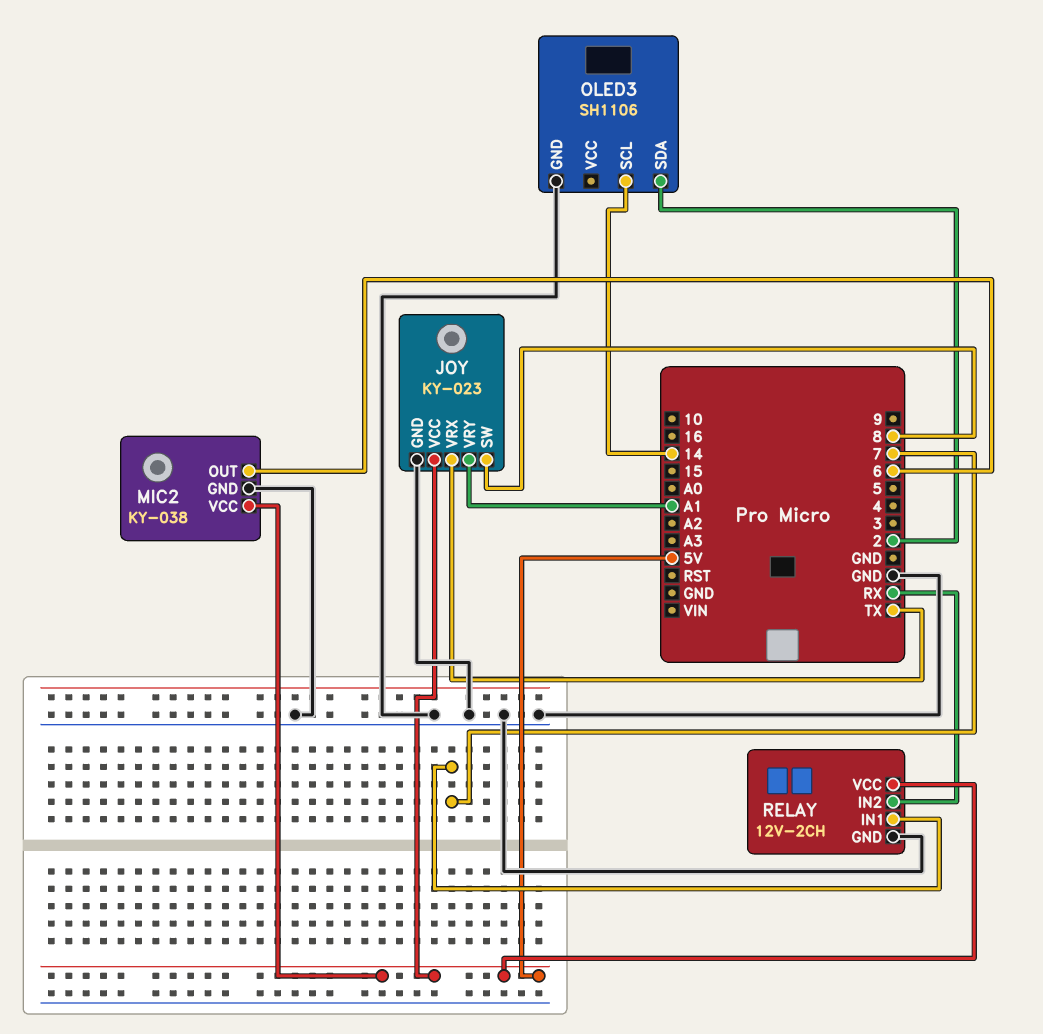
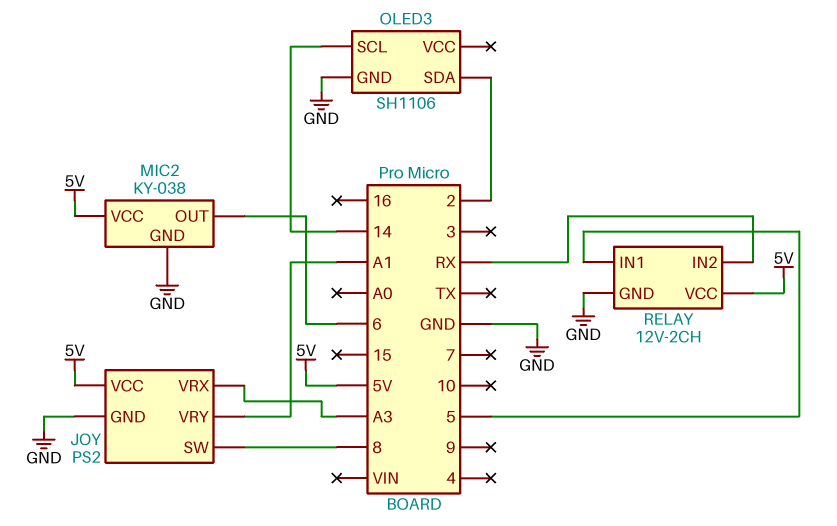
JOY: KY-023 -> PS2
JOY pin VRX: TX -> A3
RELAY pin IN1: 7 -> 5

